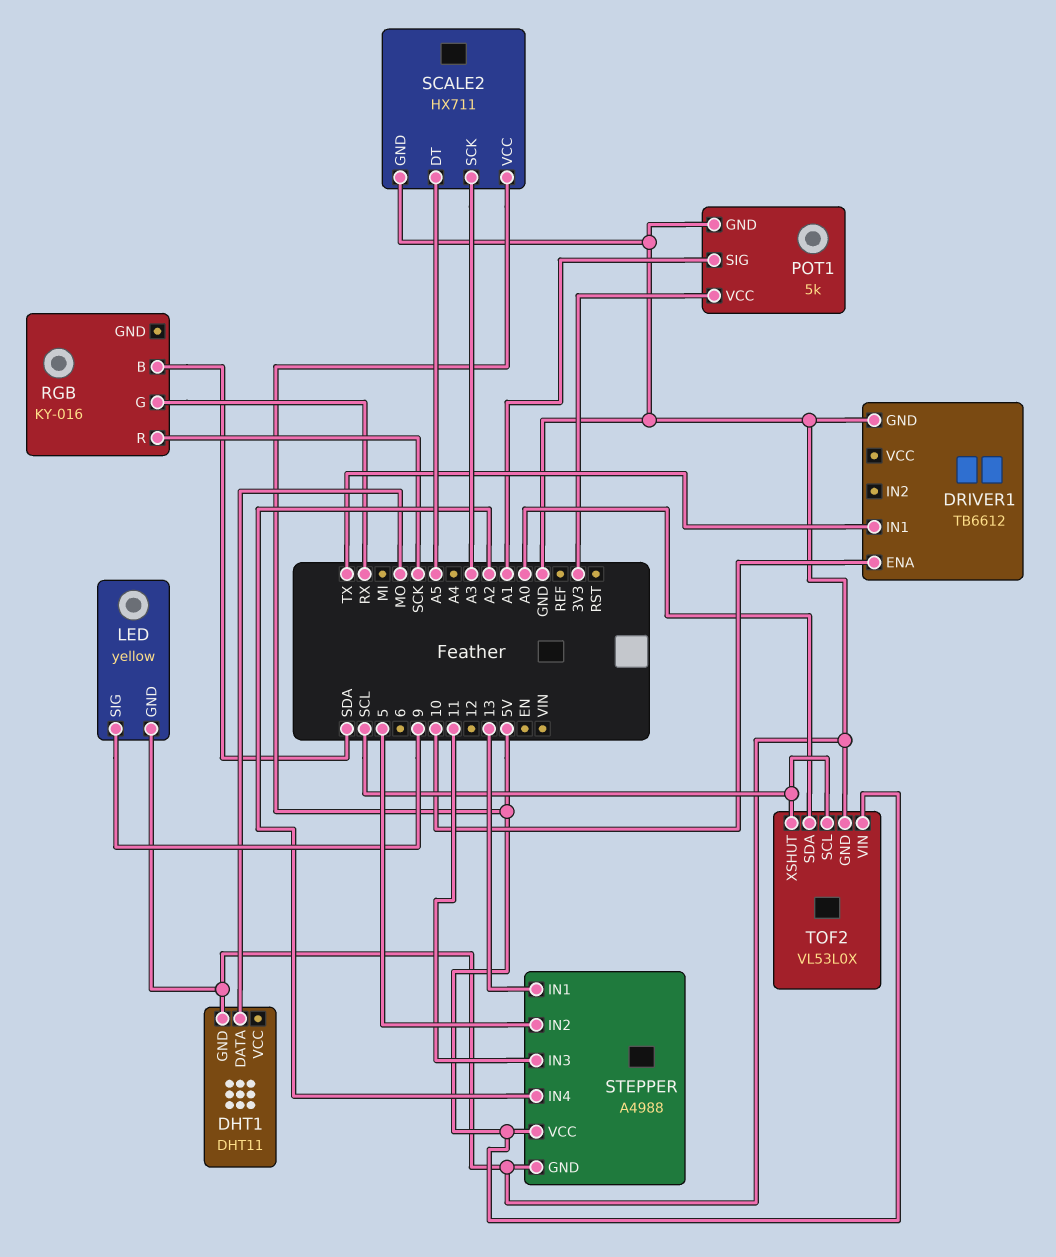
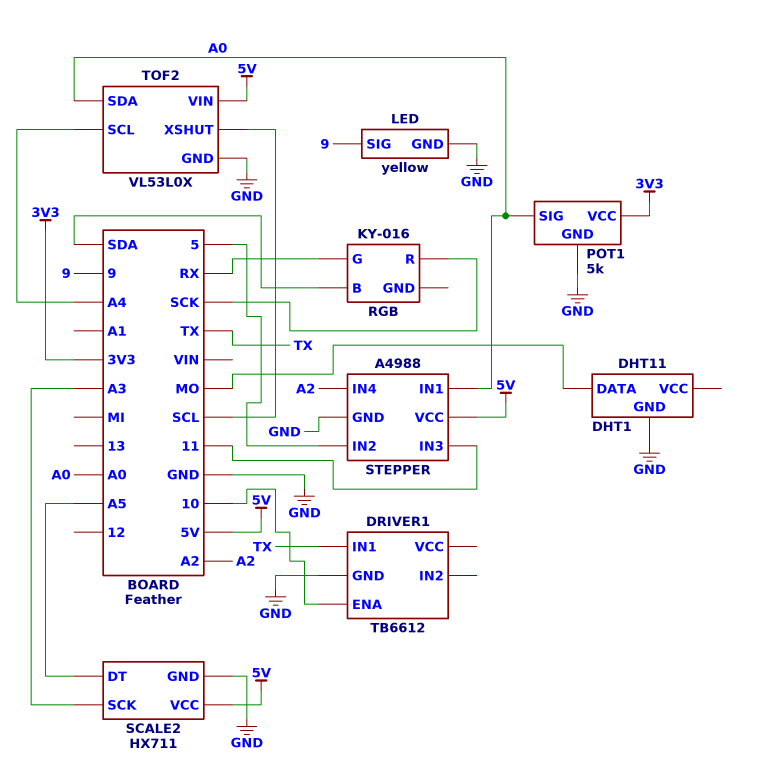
POT1 pin SIG: A1 -> A0
STEPPER pin IN1: 13 -> A0
TOF2 pin SCL: SCL -> A4

